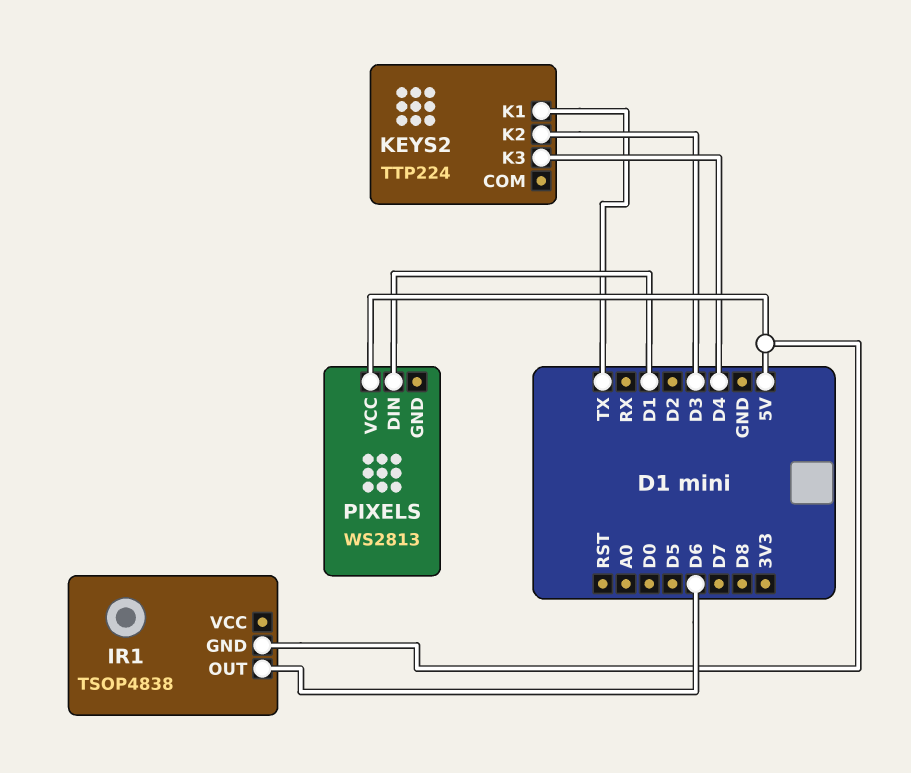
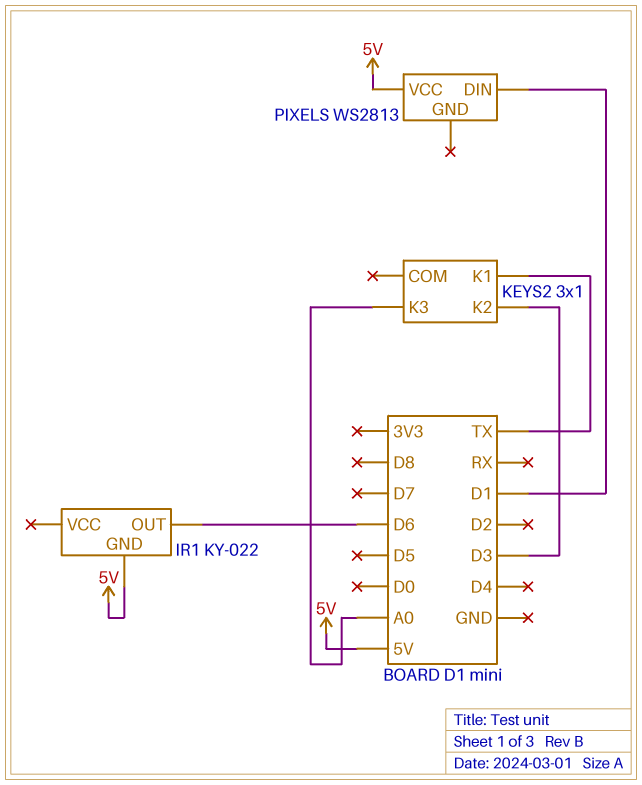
IR1: TSOP4838 -> KY-022
KEYS2: TTP224 -> 3x1
KEYS2 pin K3: D4 -> A0

